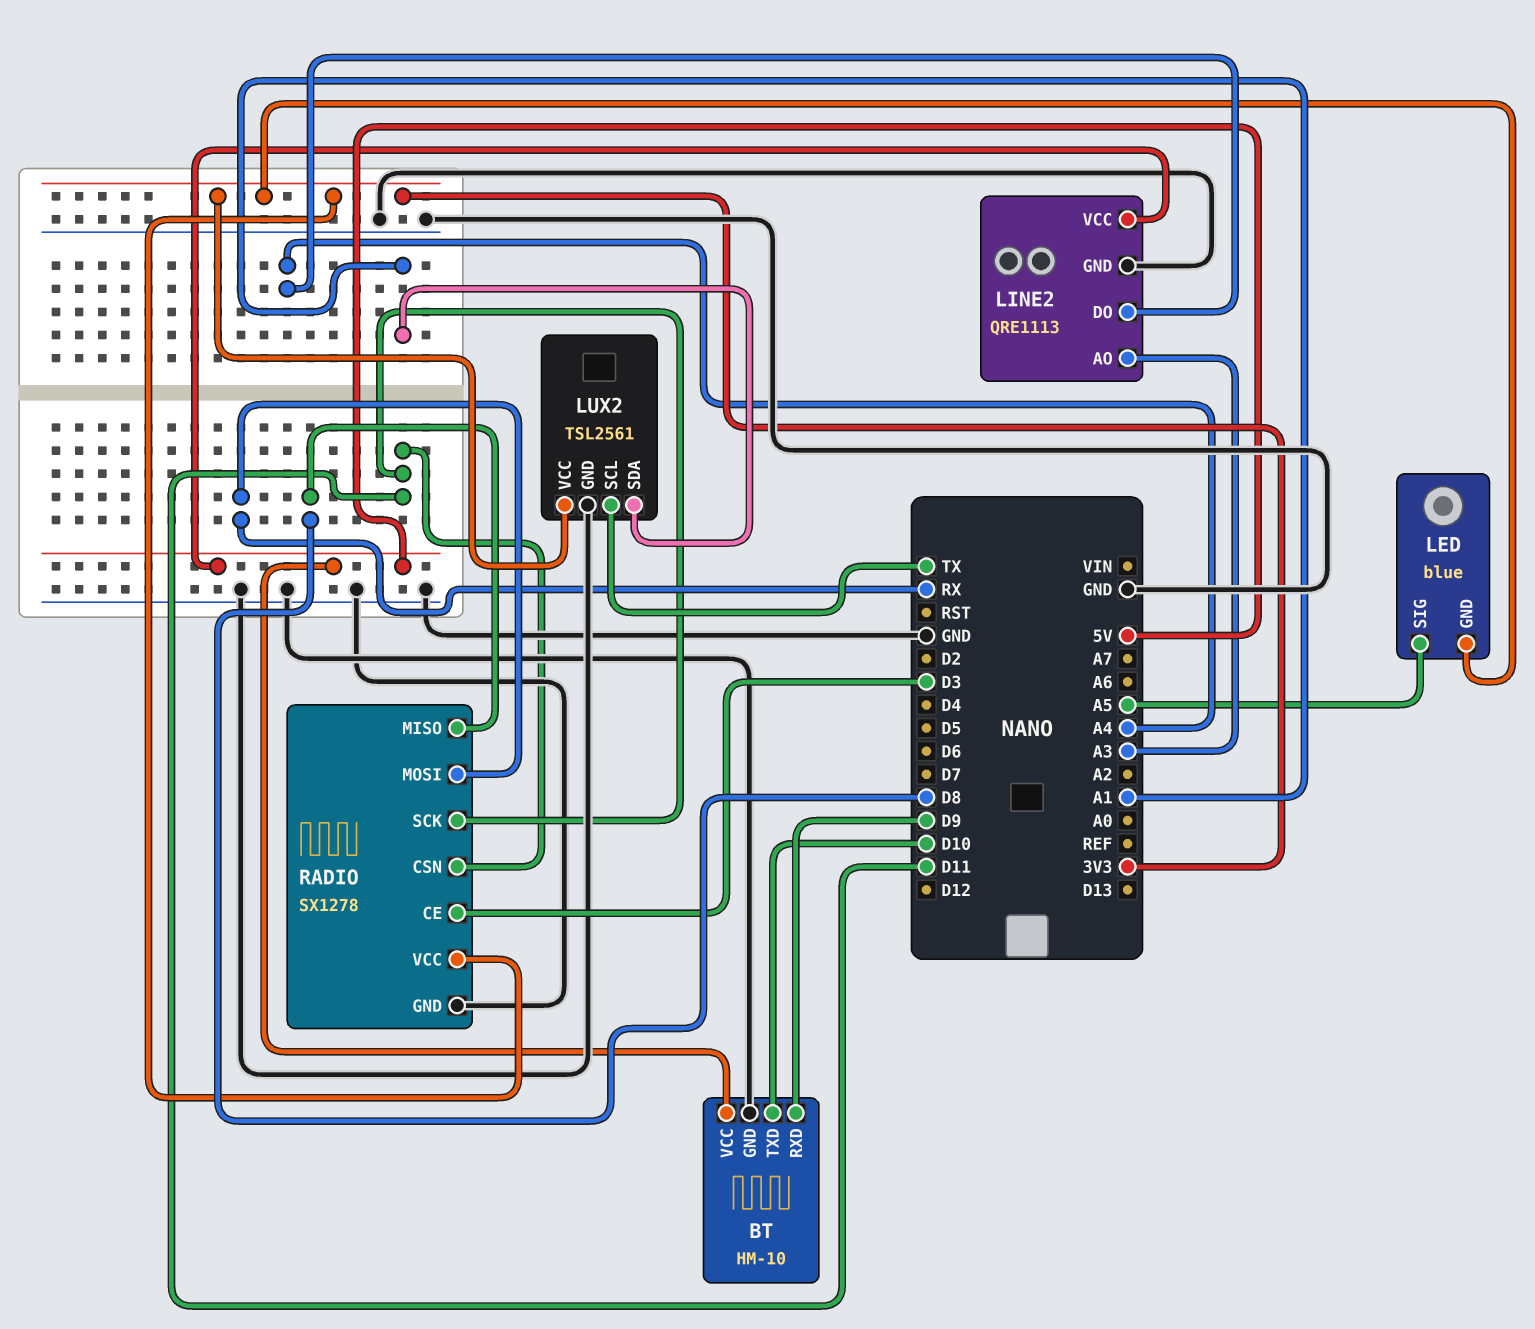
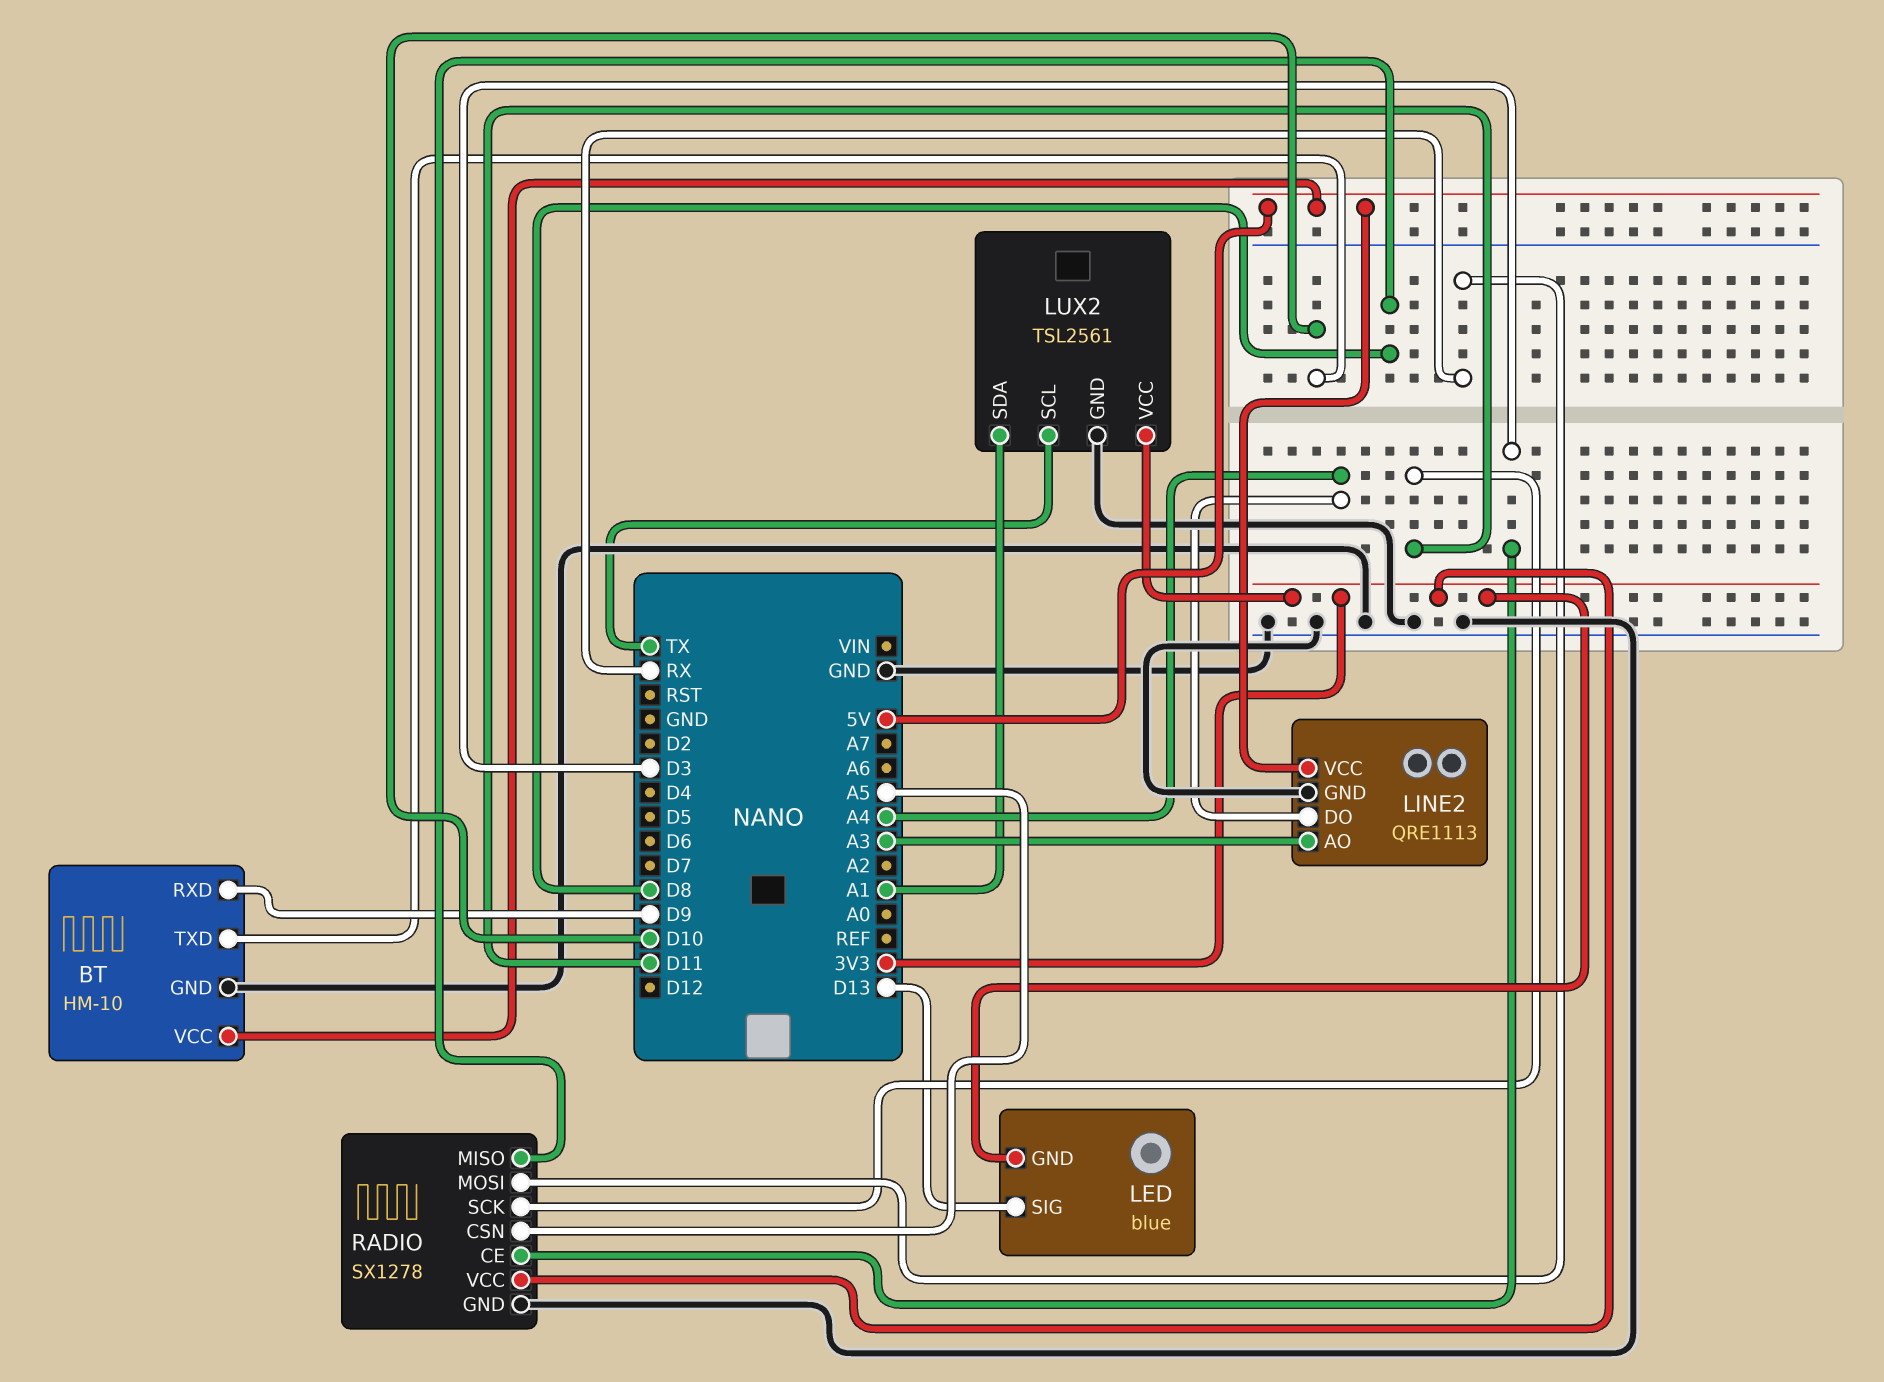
LED pin SIG: A5 -> D13
RADIO pin CSN: D11 -> A5

